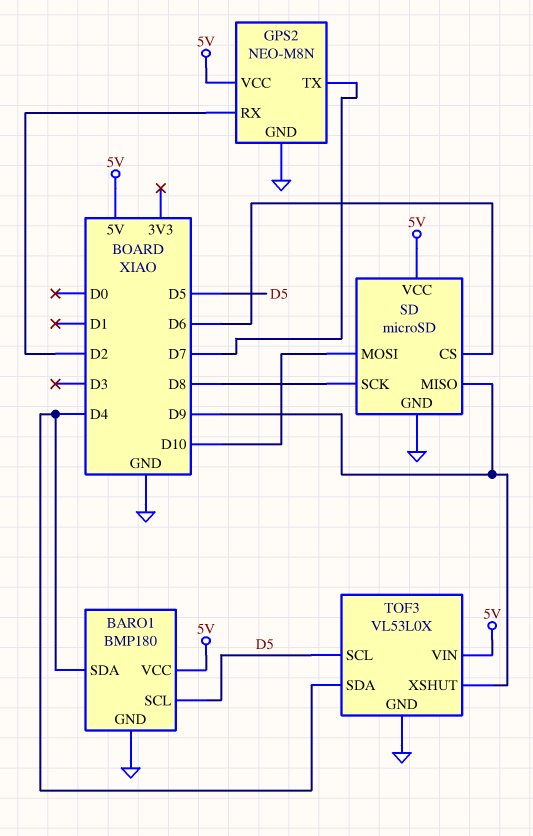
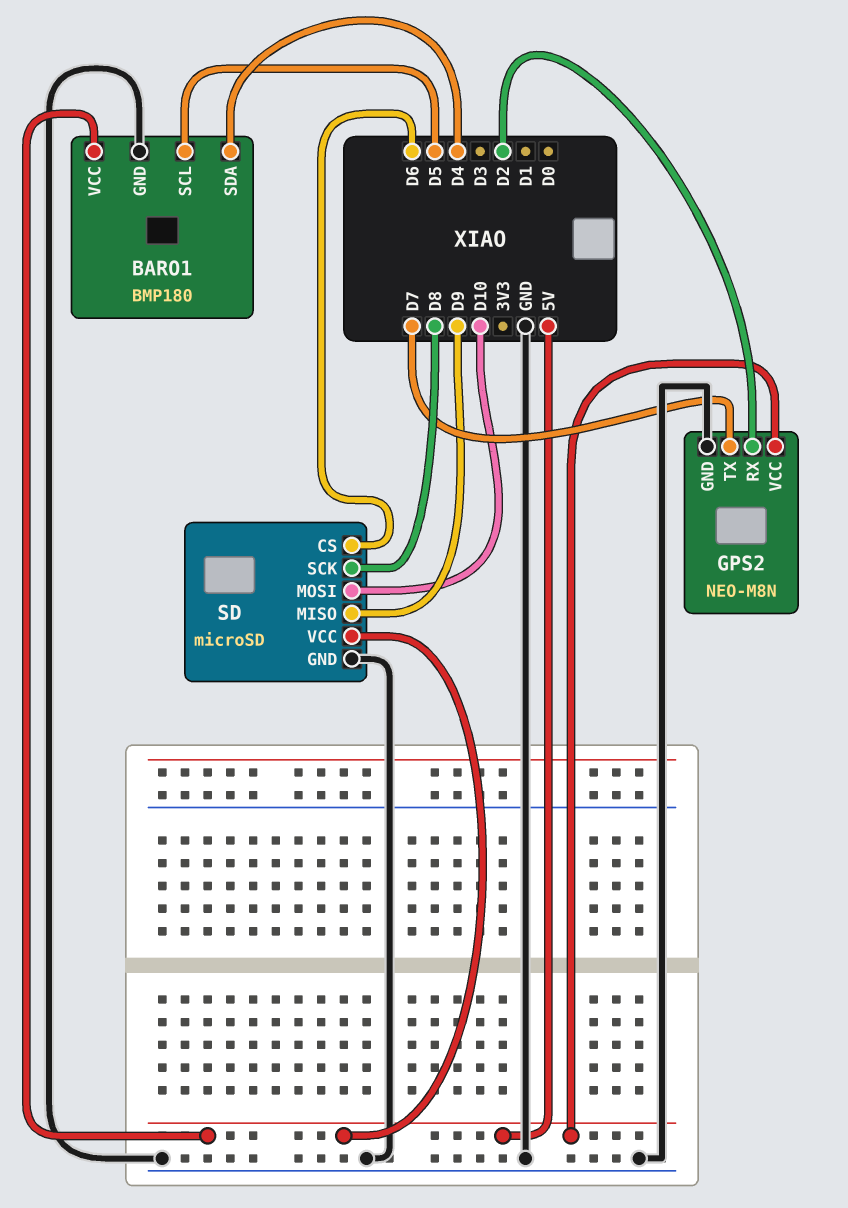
TOF3: VL53L0X -> none
TOF3 pin GND: GND -> none
TOF3 pin SCL: D5 -> none
TOF3 pin SDA: D4 -> none
TOF3 pin VIN: 5V -> none
TOF3 pin XSHUT: D9 -> none

